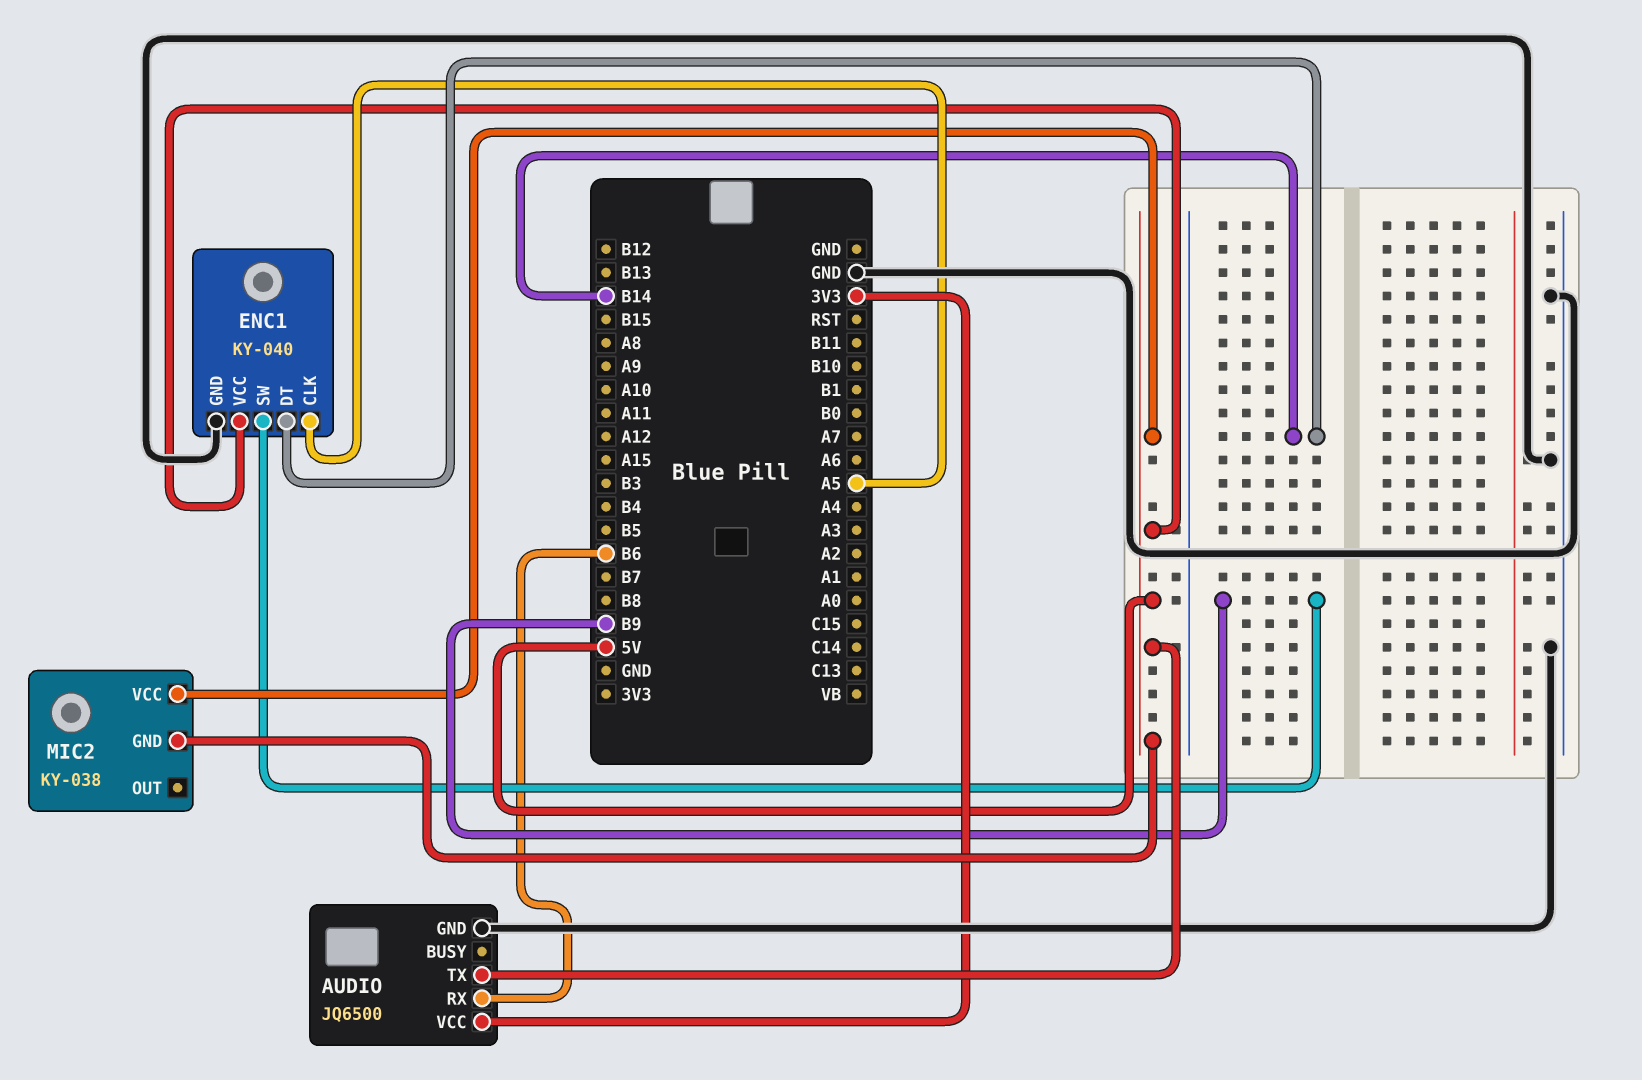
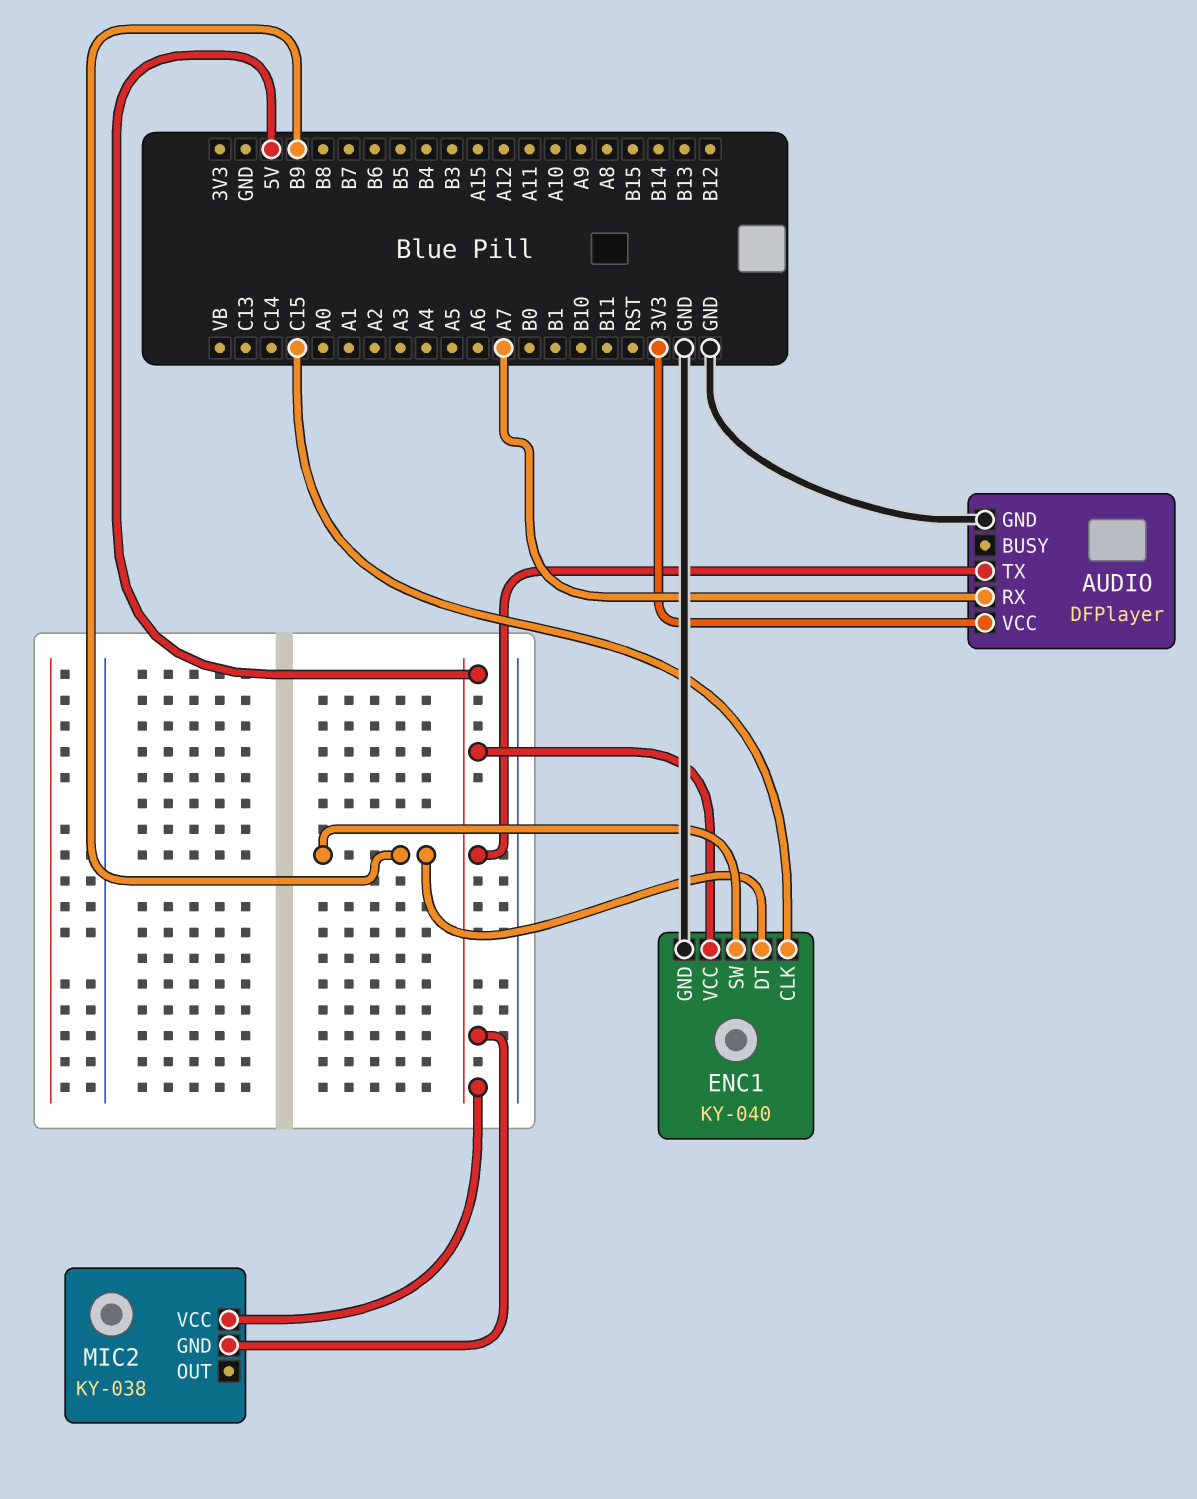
AUDIO: JQ6500 -> DFPlayer
AUDIO pin RX: B6 -> A7
ENC1 pin CLK: A5 -> C15
ENC1 pin DT: B14 -> B9

